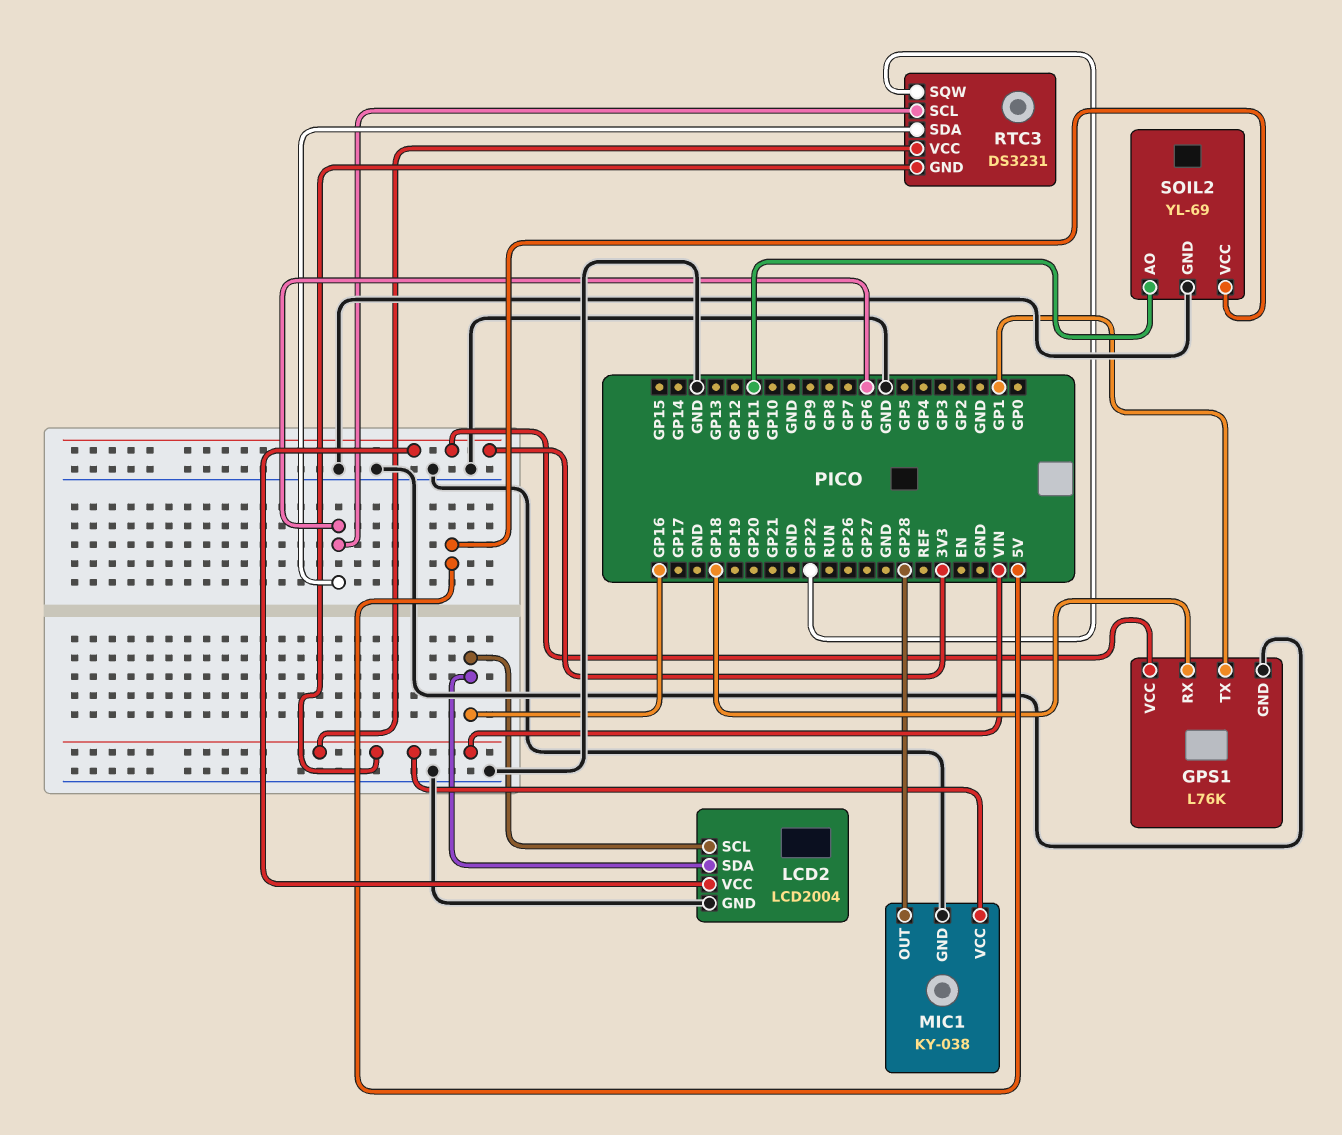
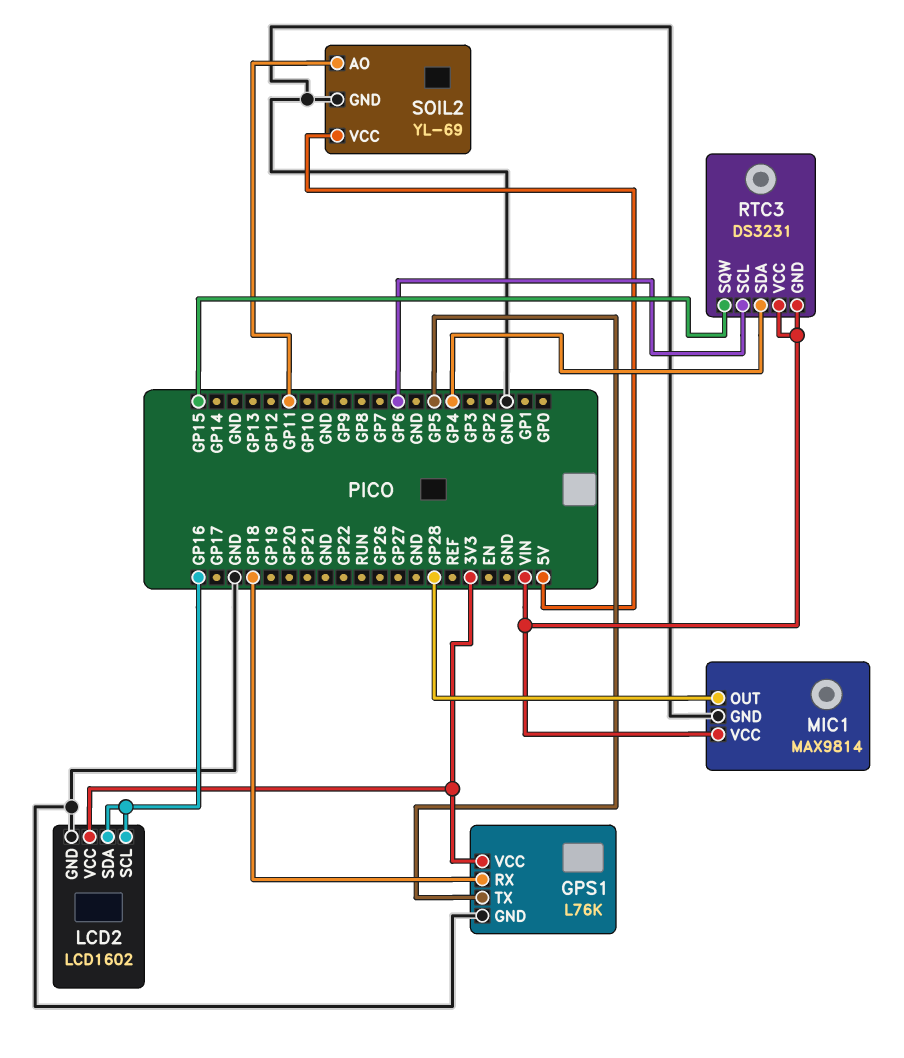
GPS1 pin TX: GP1 -> GP5
LCD2: LCD2004 -> LCD1602
MIC1: KY-038 -> MAX9814
RTC3 pin SDA: GP6 -> GP4
RTC3 pin SQW: GP22 -> GP15

